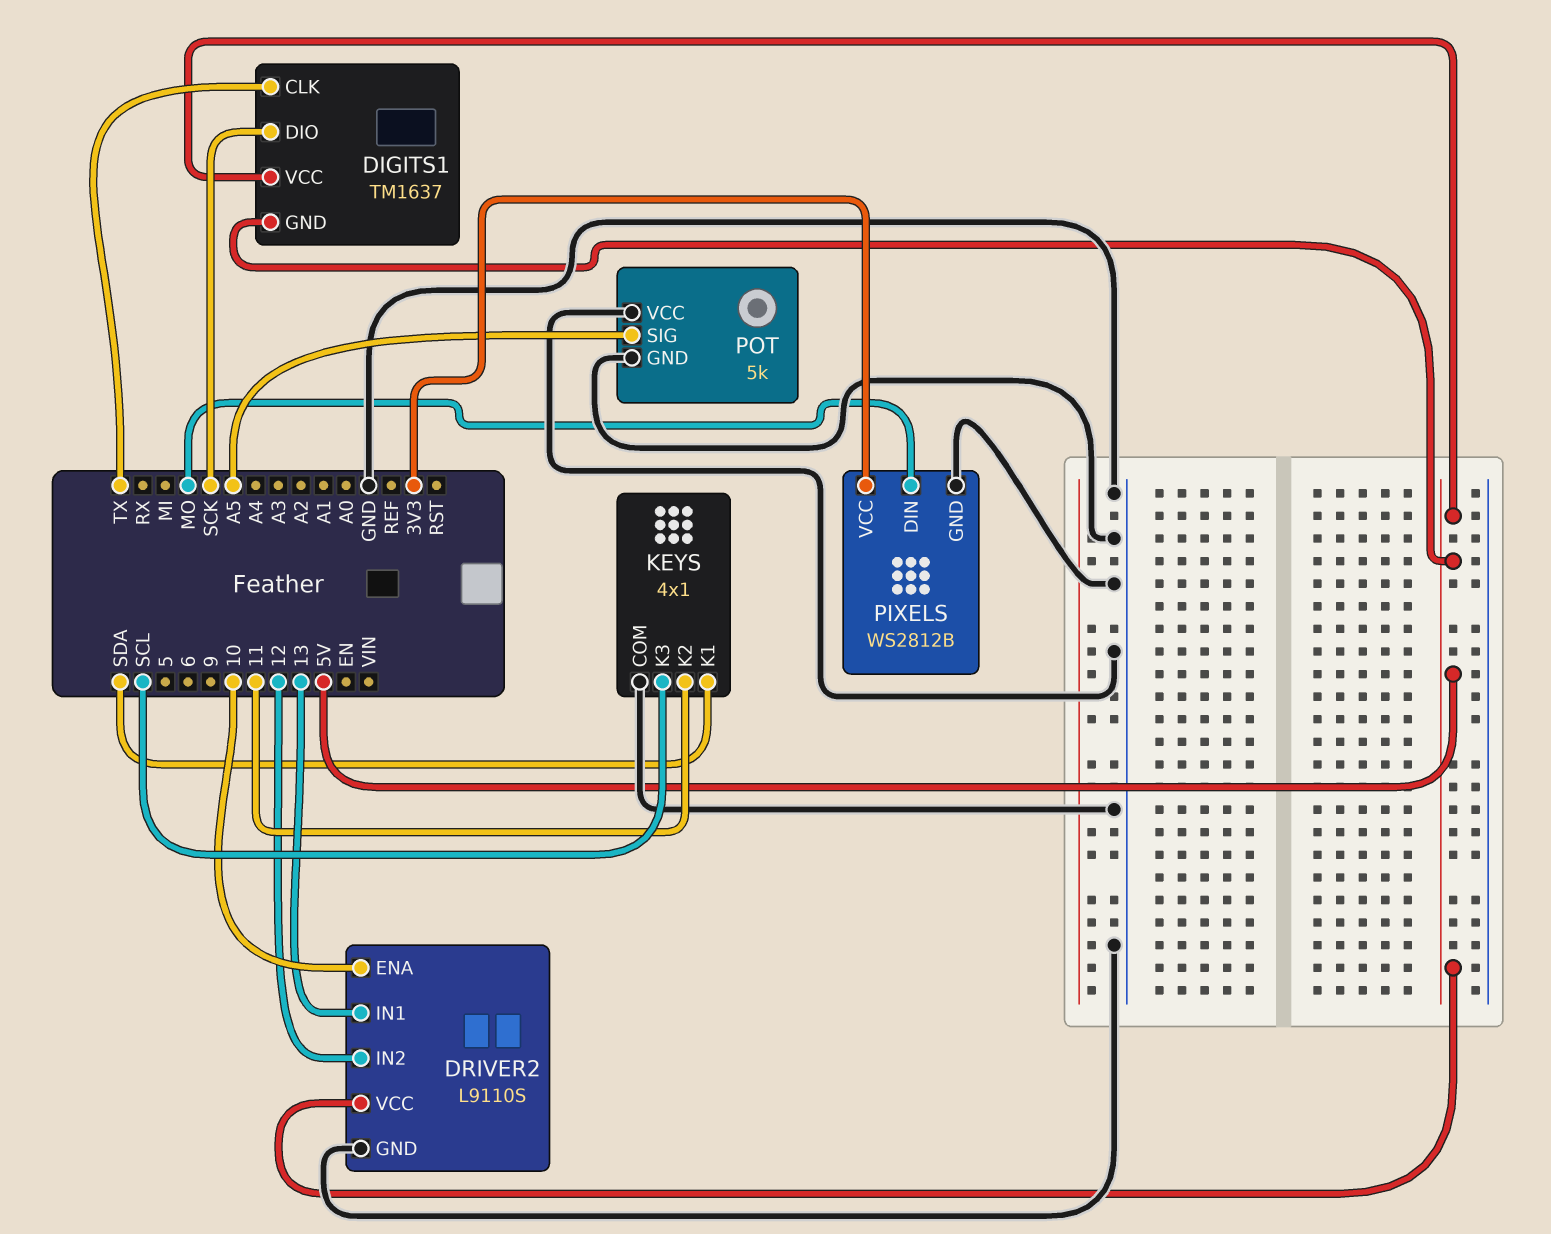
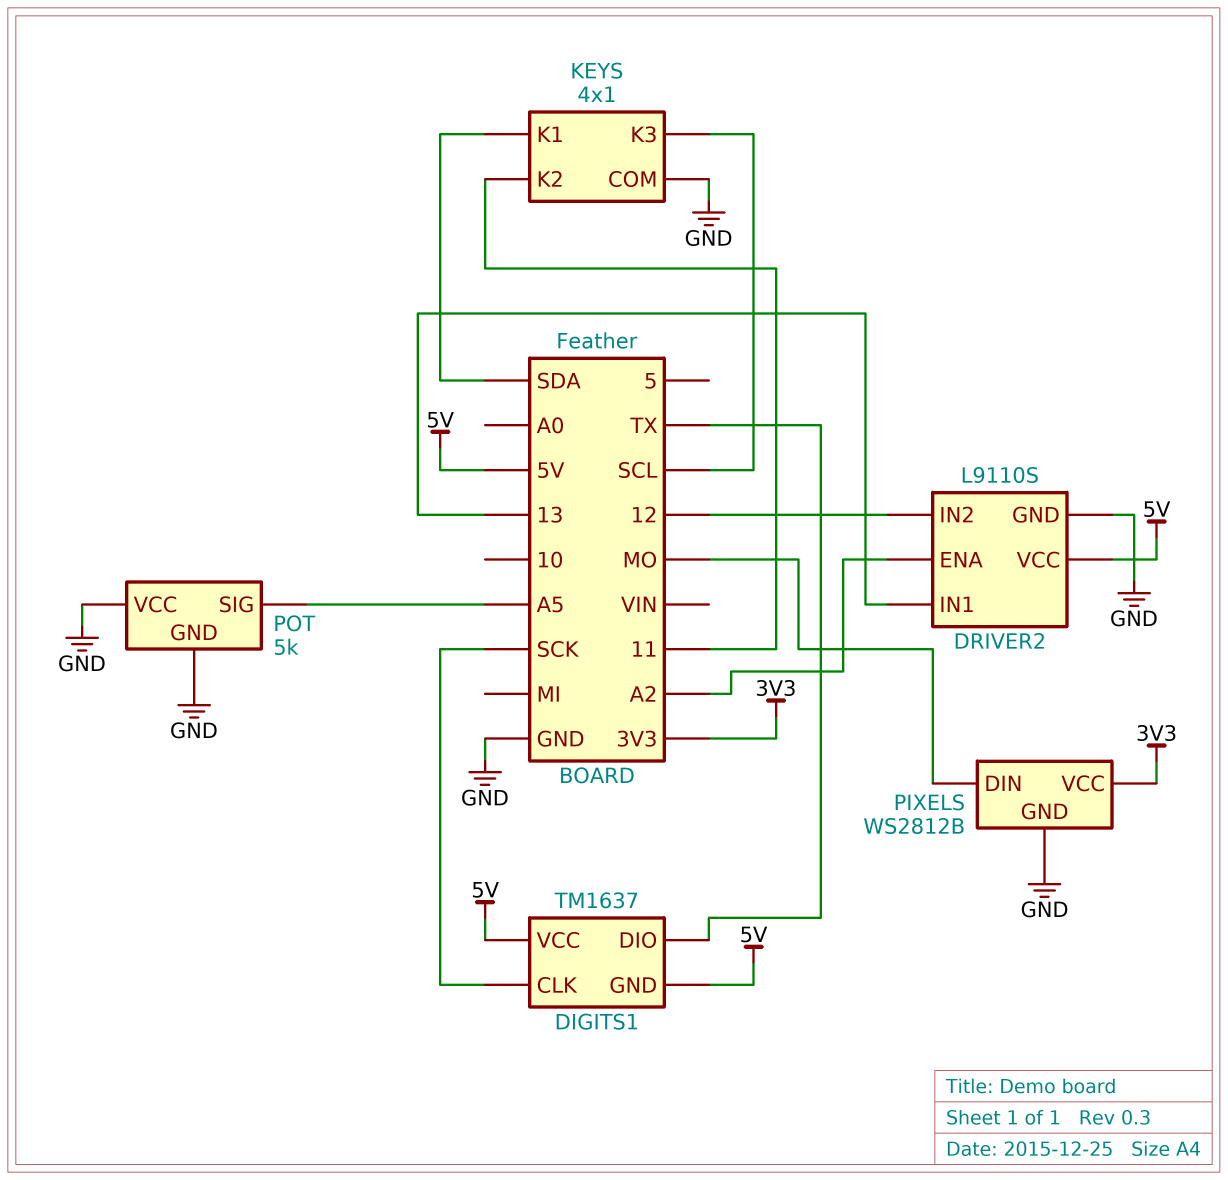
DIGITS1 pin CLK: TX -> SCK
DIGITS1 pin DIO: SCK -> TX
DRIVER2 pin ENA: 10 -> A2

